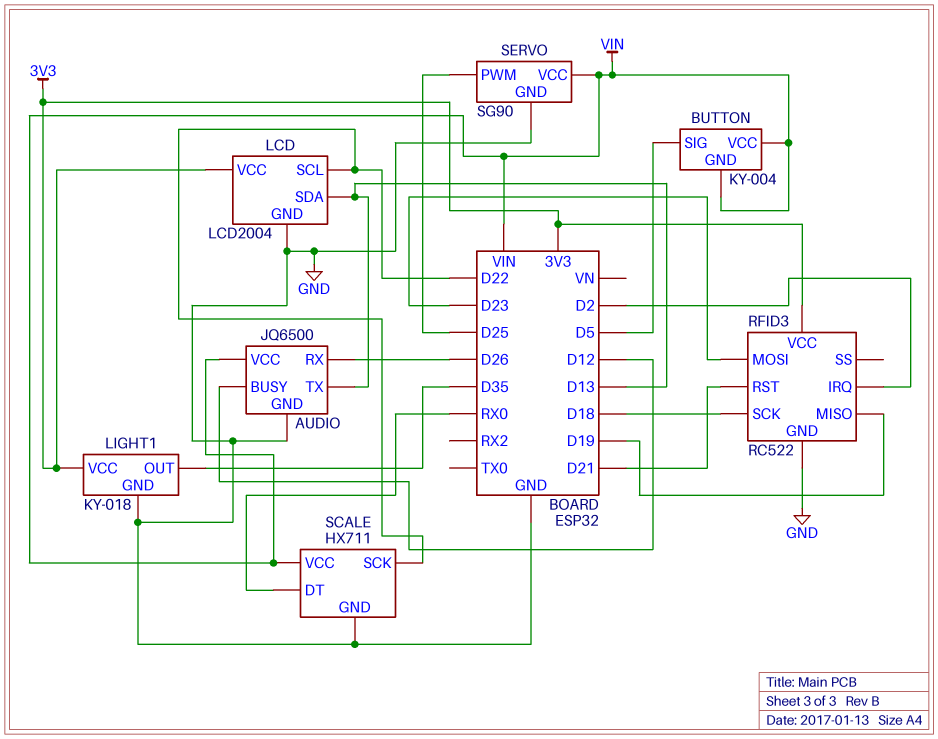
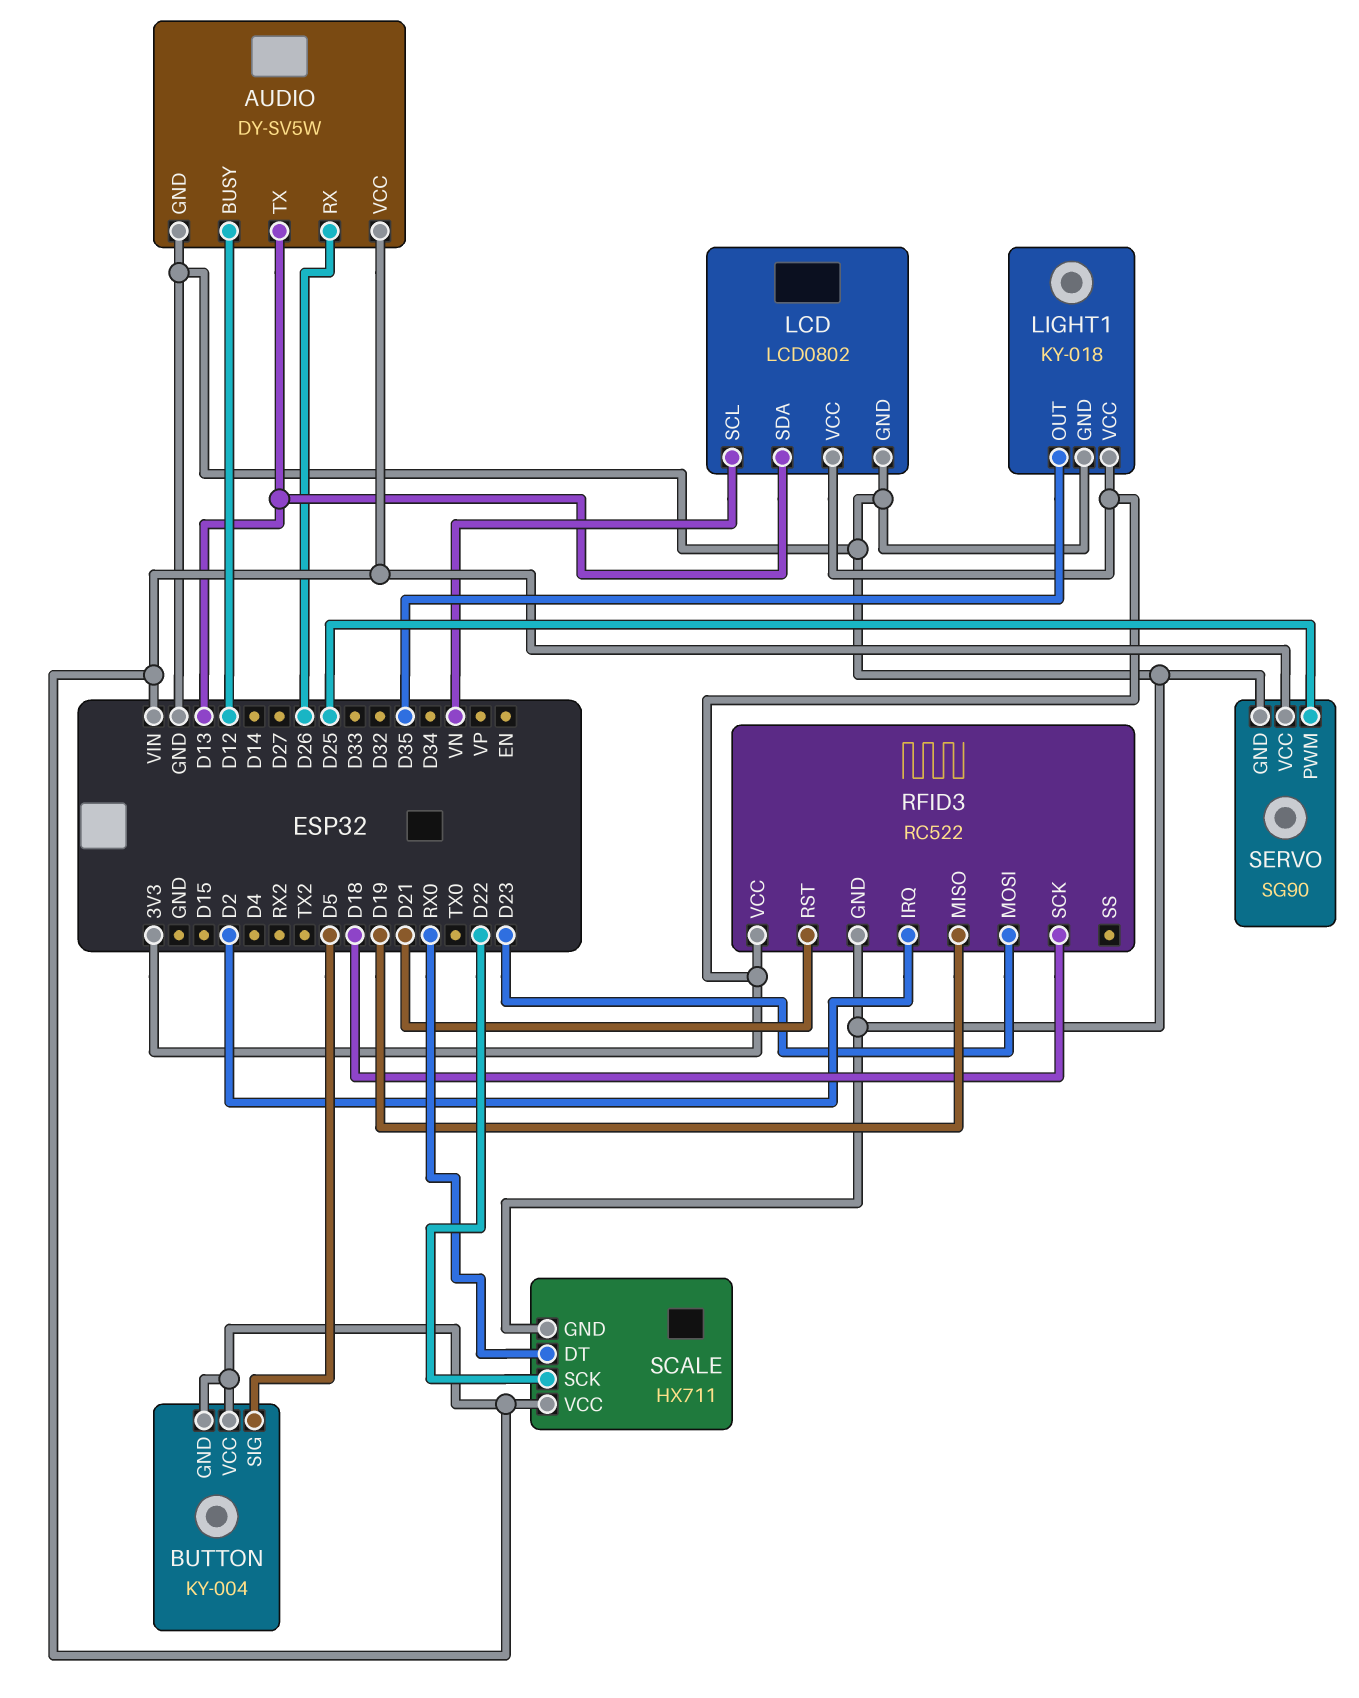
AUDIO: JQ6500 -> DY-SV5W
LCD: LCD2004 -> LCD0802
LCD pin SCL: D22 -> VN

